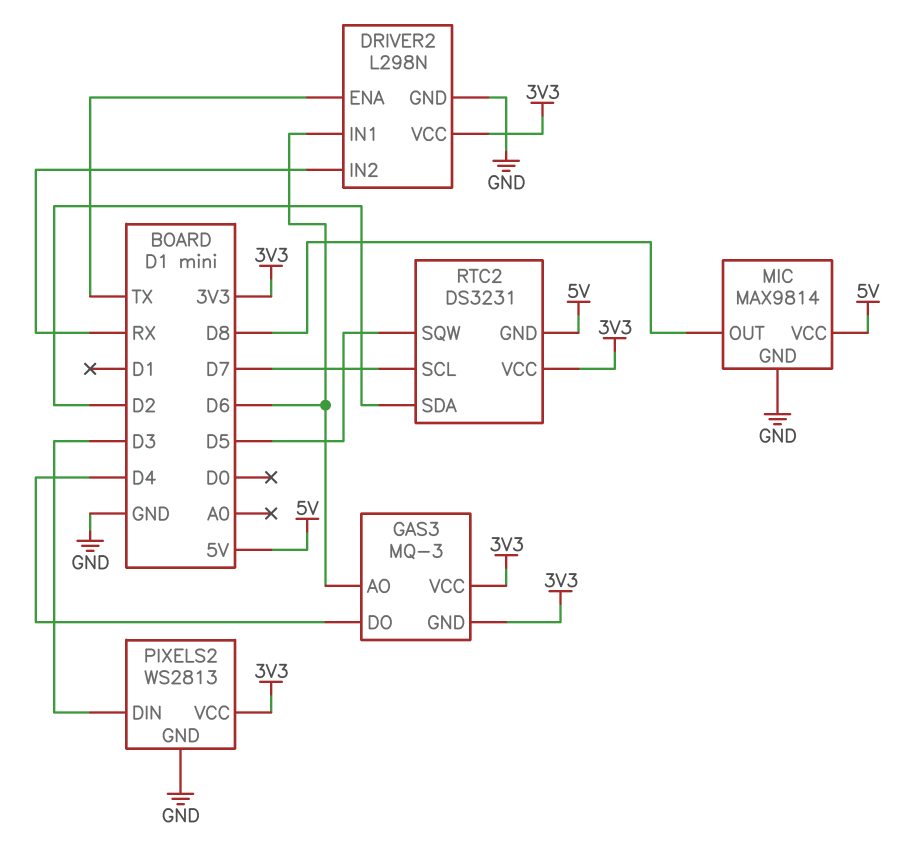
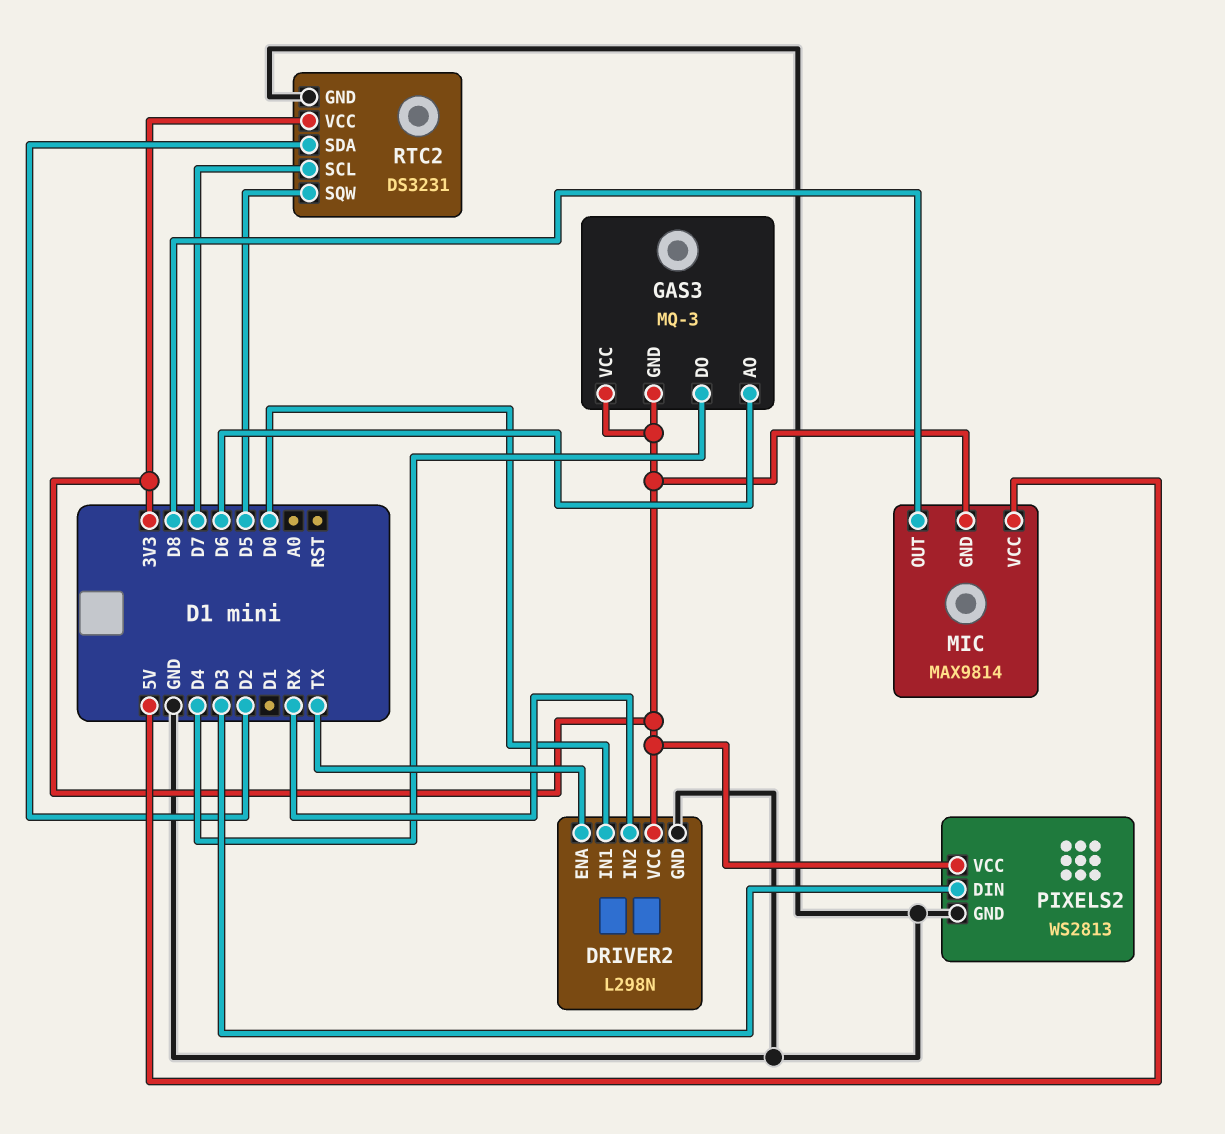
DRIVER2 pin IN1: D6 -> D0
MIC pin GND: GND -> 3V3
RTC2 pin GND: 5V -> GND

